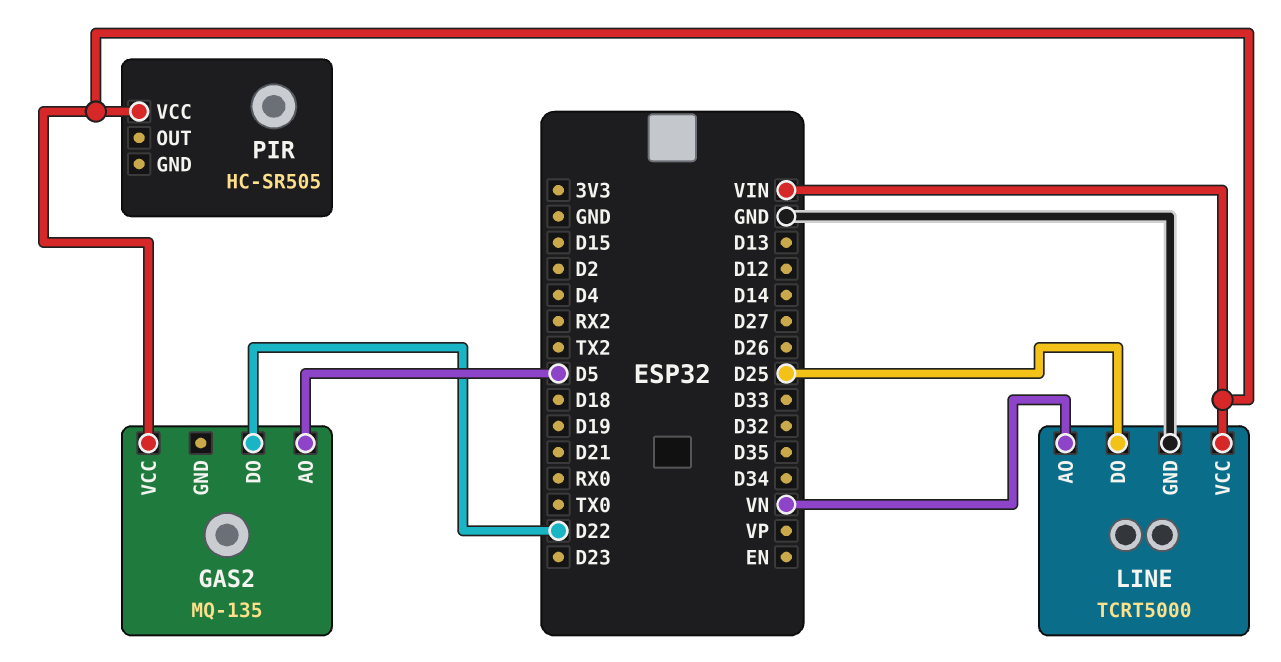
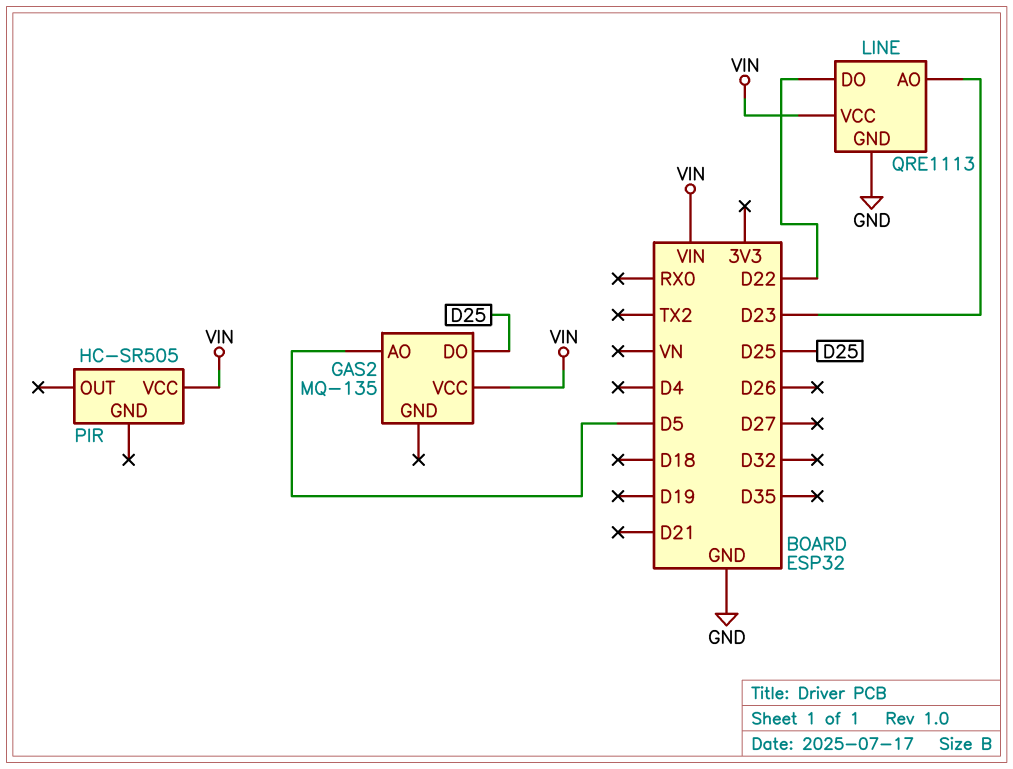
GAS2 pin DO: D22 -> D25
LINE: TCRT5000 -> QRE1113
LINE pin AO: VN -> D23
LINE pin DO: D25 -> D22

